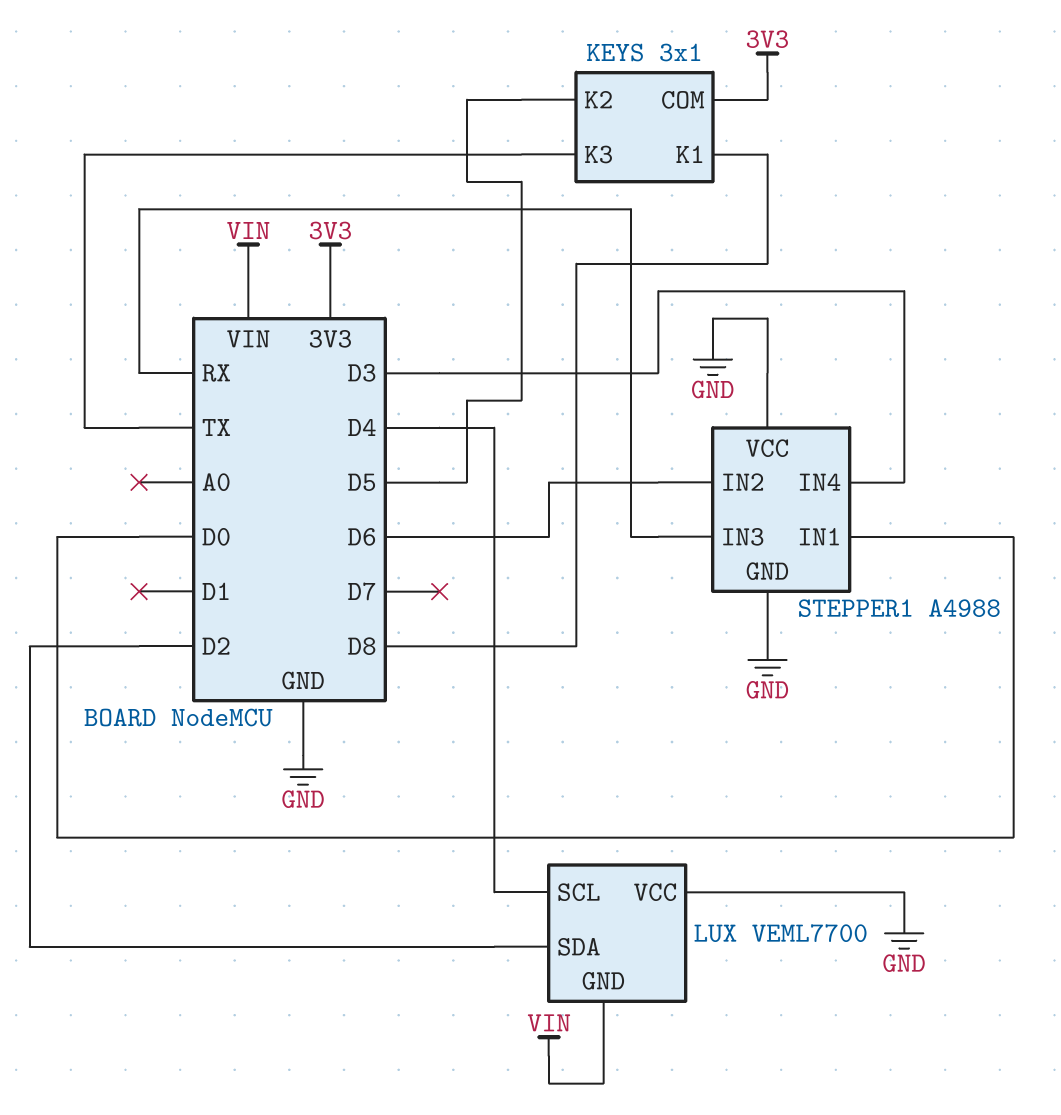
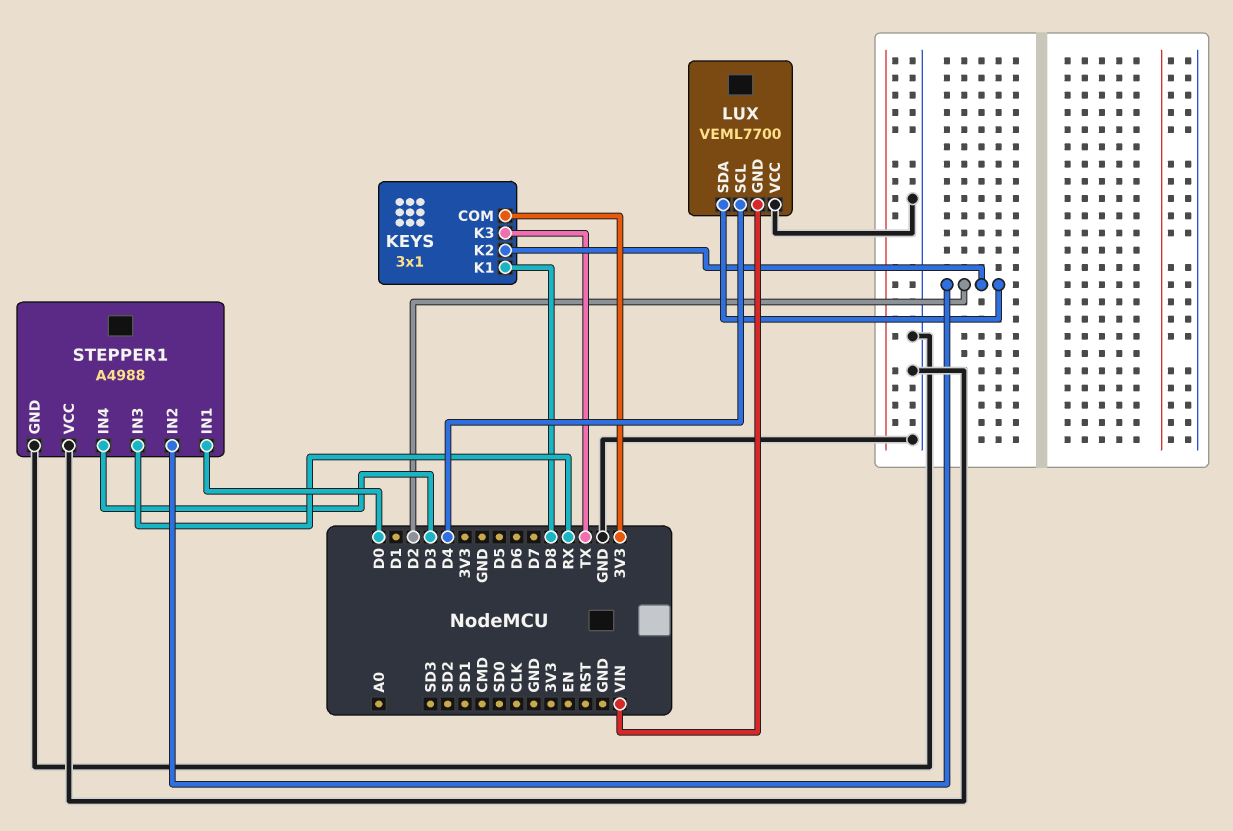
KEYS pin K2: D5 -> D2
STEPPER1 pin IN2: D6 -> D2

